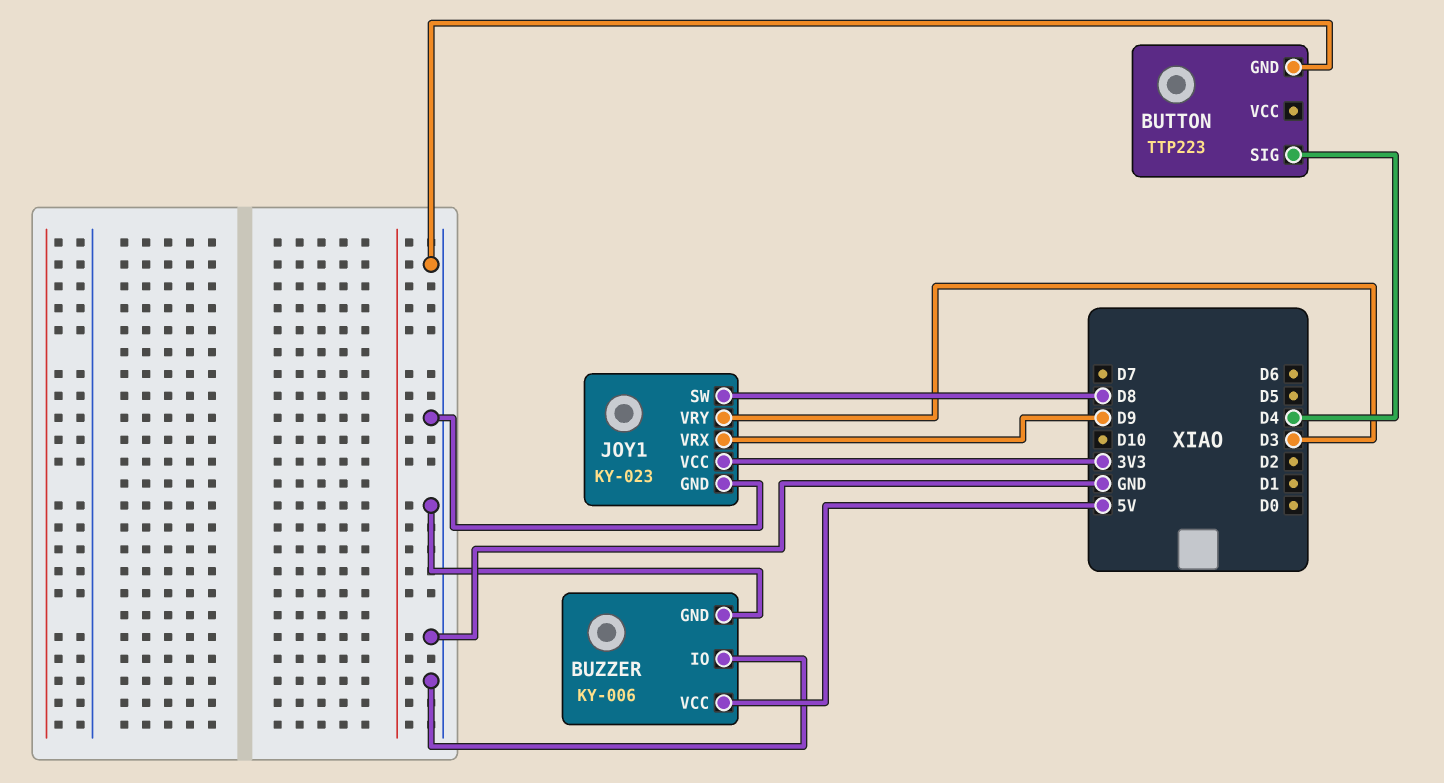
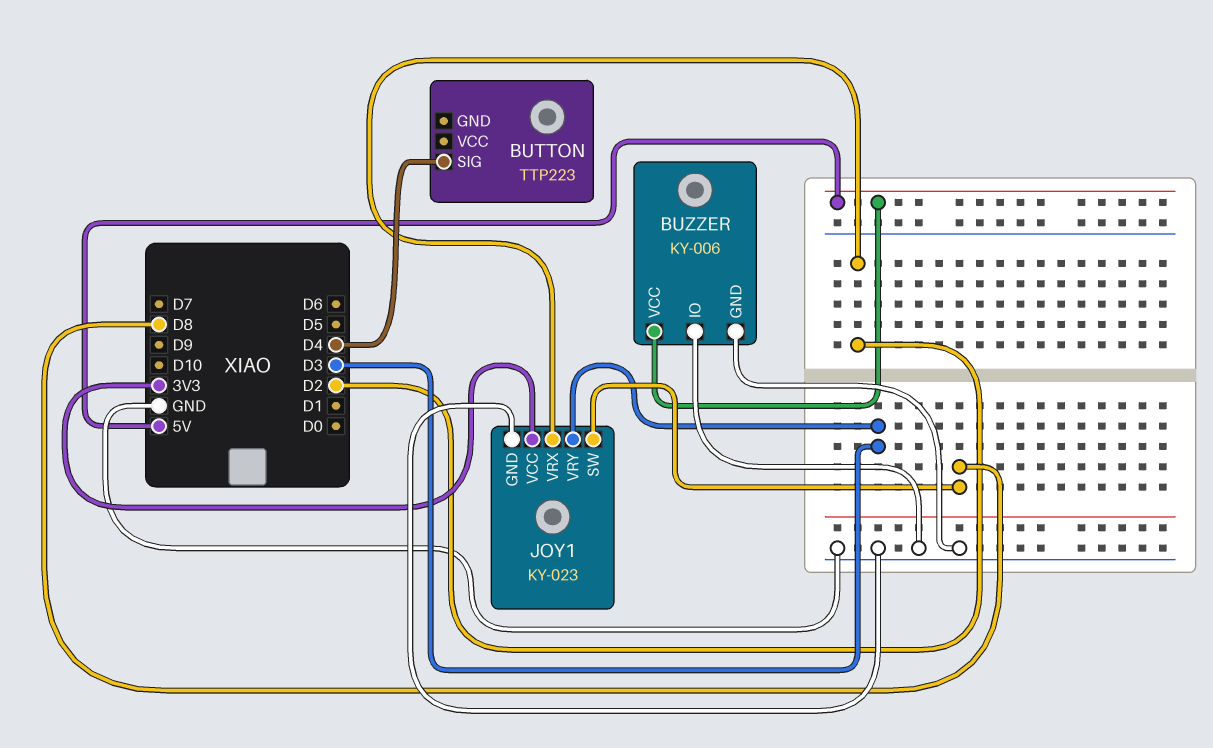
BUTTON pin GND: GND -> none
JOY1 pin VRX: D9 -> D2

